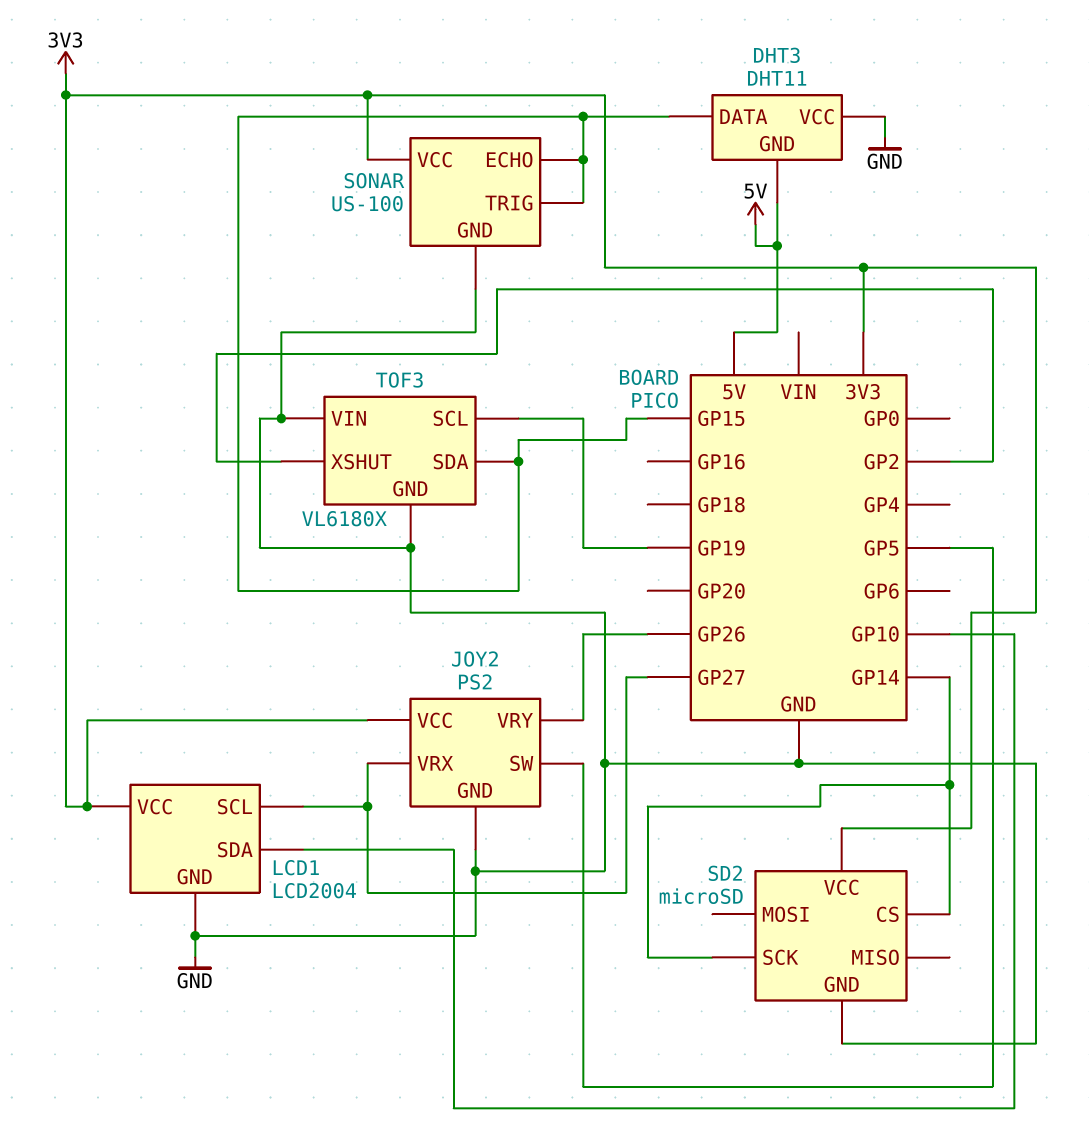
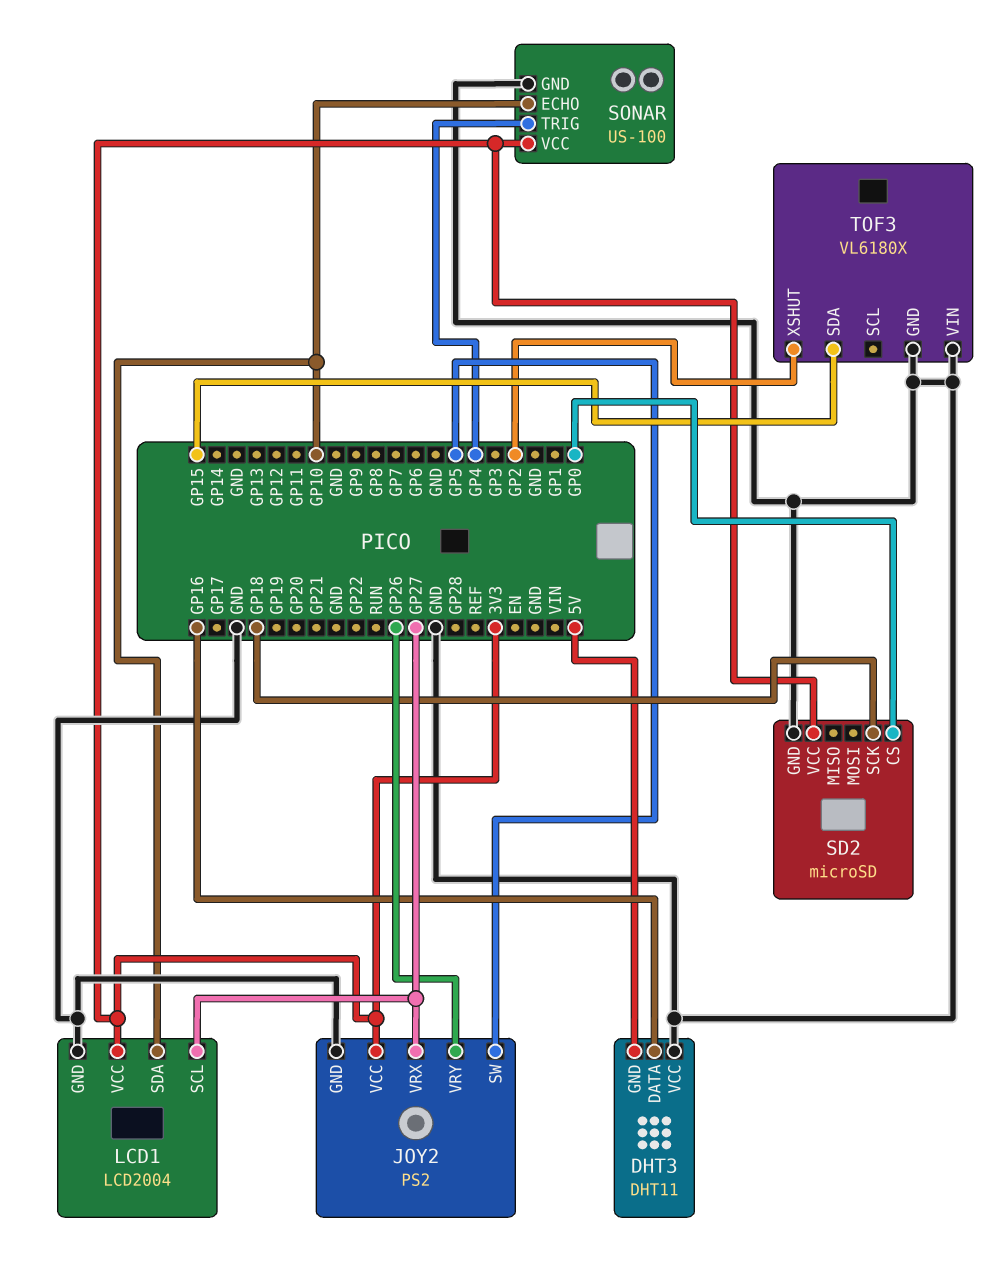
DHT3 pin DATA: GP15 -> GP16
SD2 pin CS: GP14 -> GP0
SD2 pin SCK: GP14 -> GP18
SONAR pin ECHO: GP15 -> GP10
SONAR pin TRIG: GP15 -> GP4
TOF3 pin SCL: GP19 -> none

